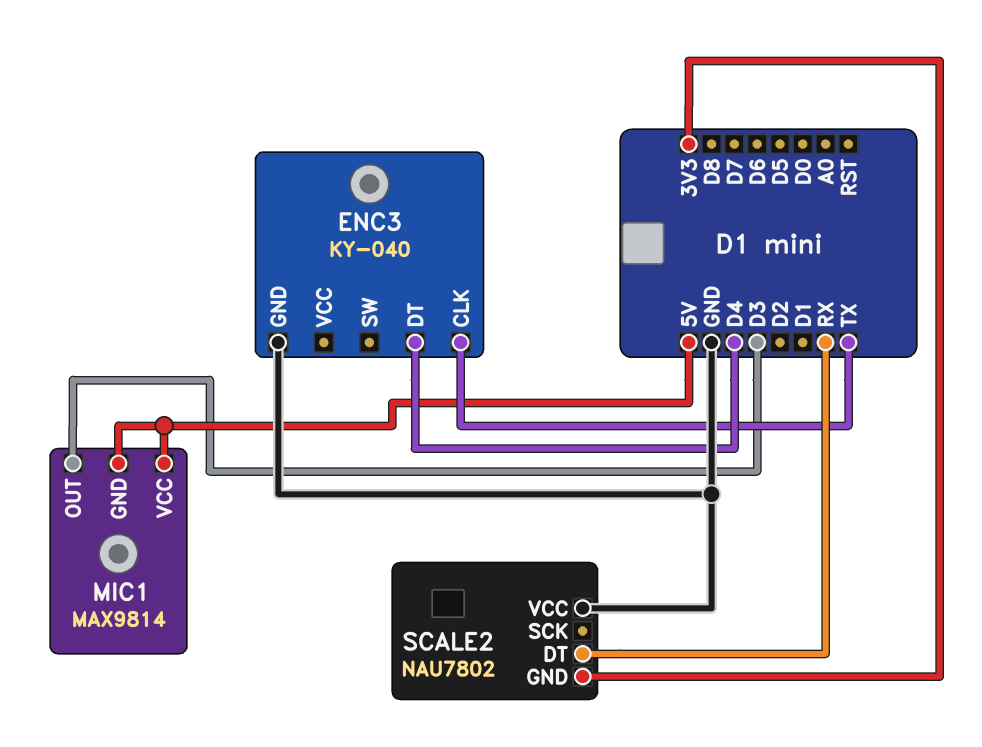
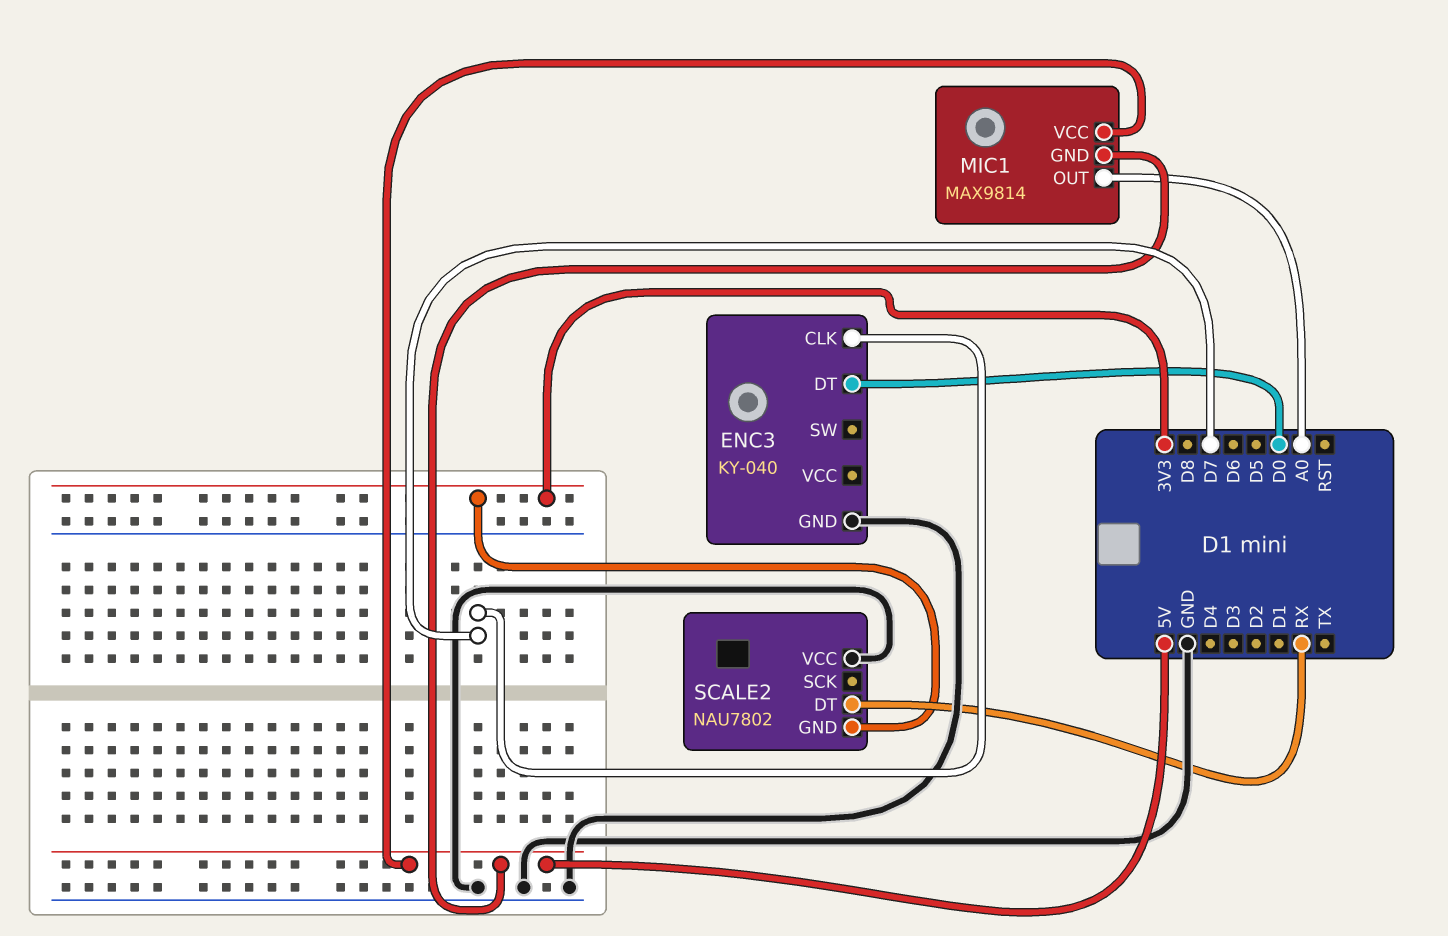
ENC3 pin CLK: TX -> D7
ENC3 pin DT: D4 -> D0
MIC1 pin OUT: D3 -> A0

